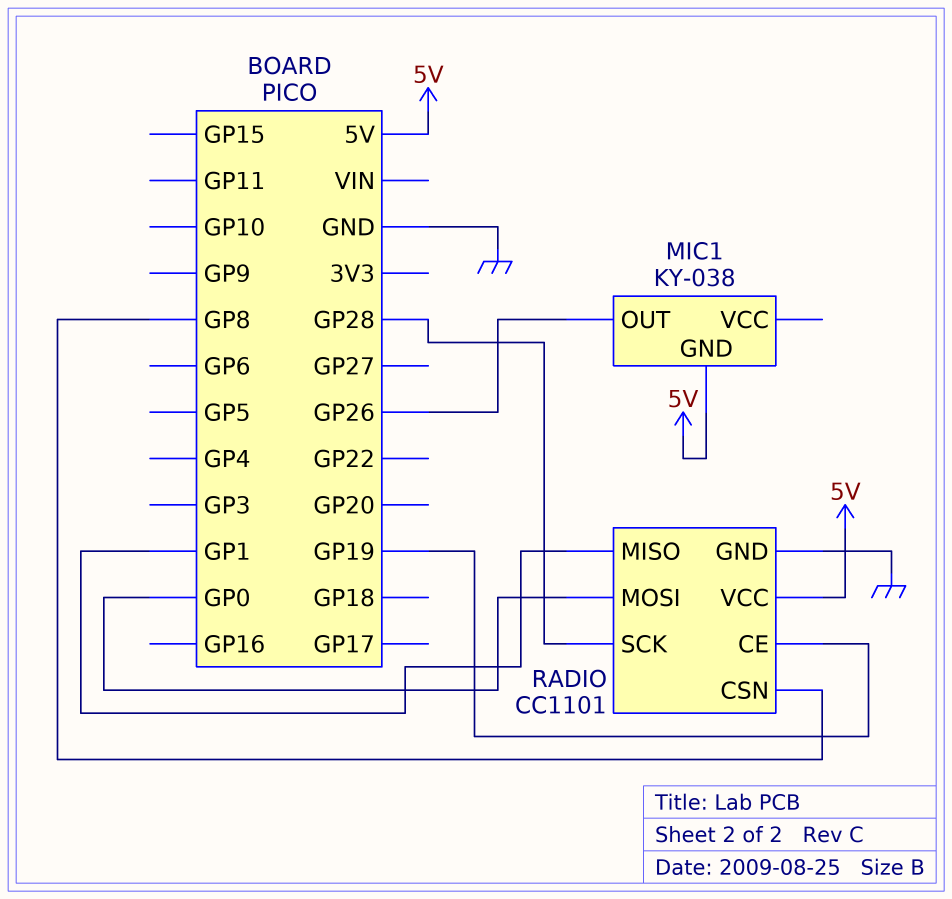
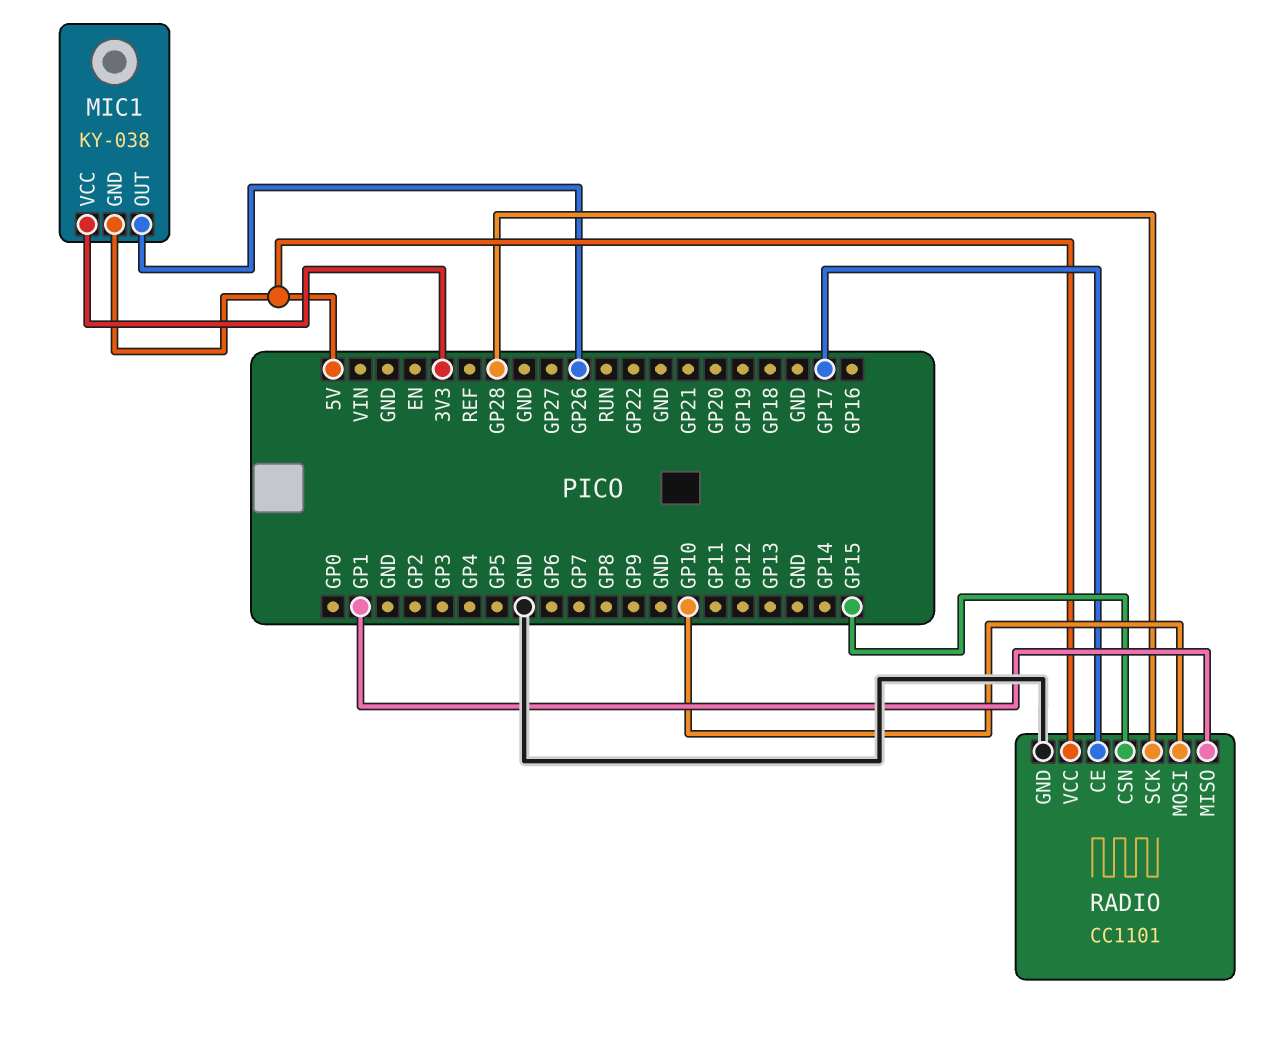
MIC1 pin VCC: none -> 3V3
RADIO pin CE: GP19 -> GP17
RADIO pin CSN: GP8 -> GP15
RADIO pin MOSI: GP0 -> GP10

